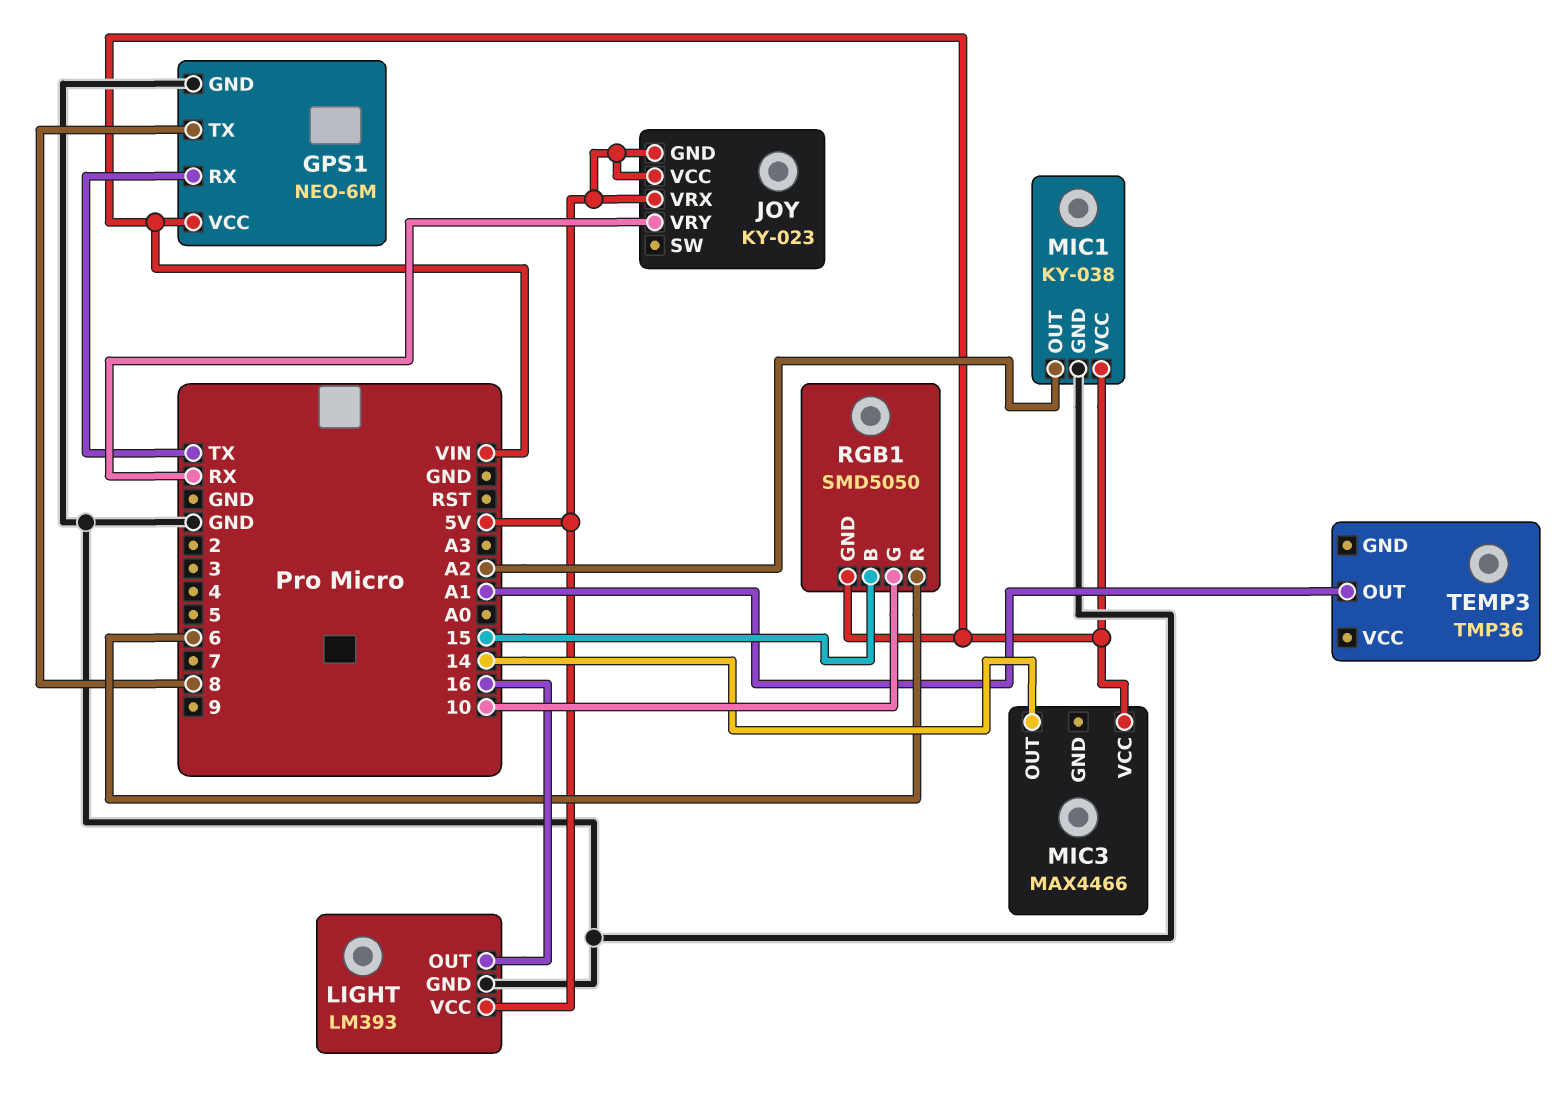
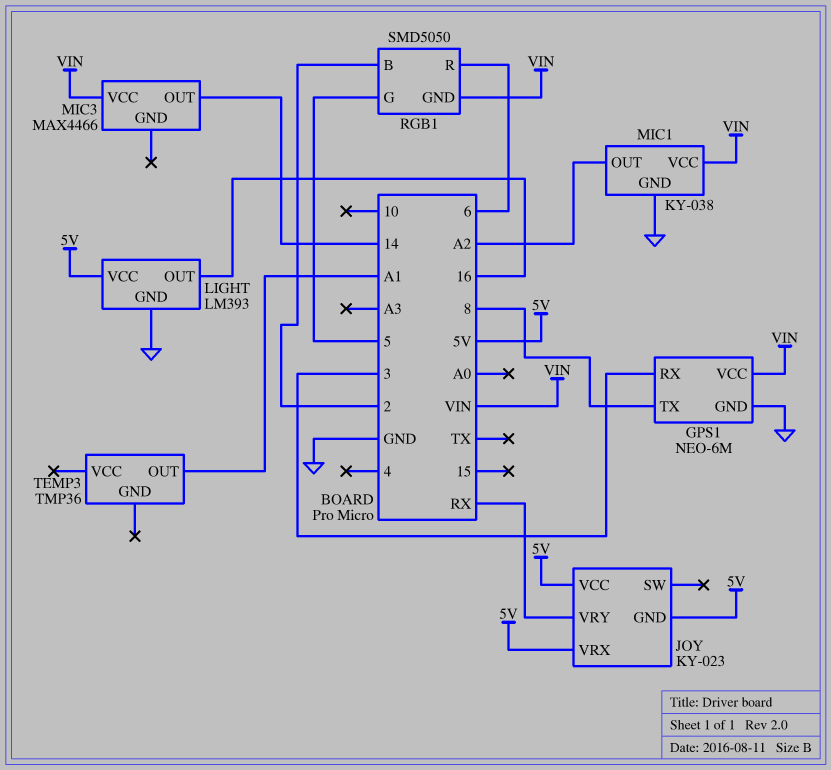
GPS1 pin RX: TX -> 3
RGB1 pin B: 15 -> 2
RGB1 pin G: 10 -> 5

